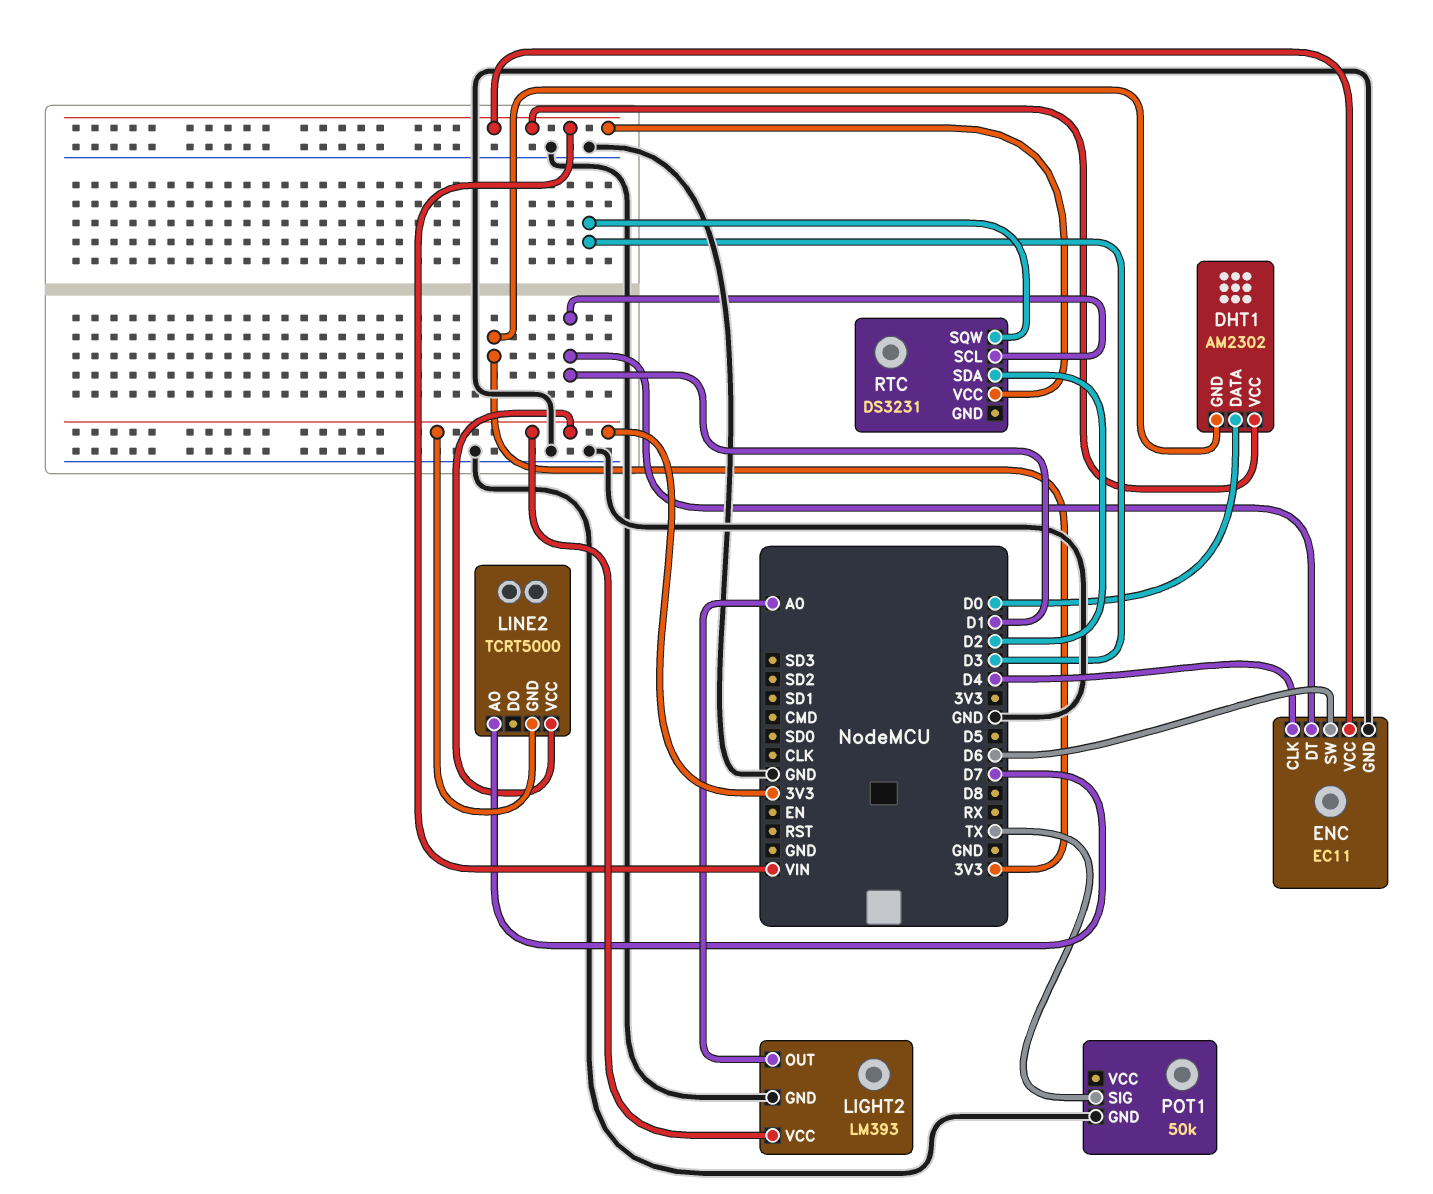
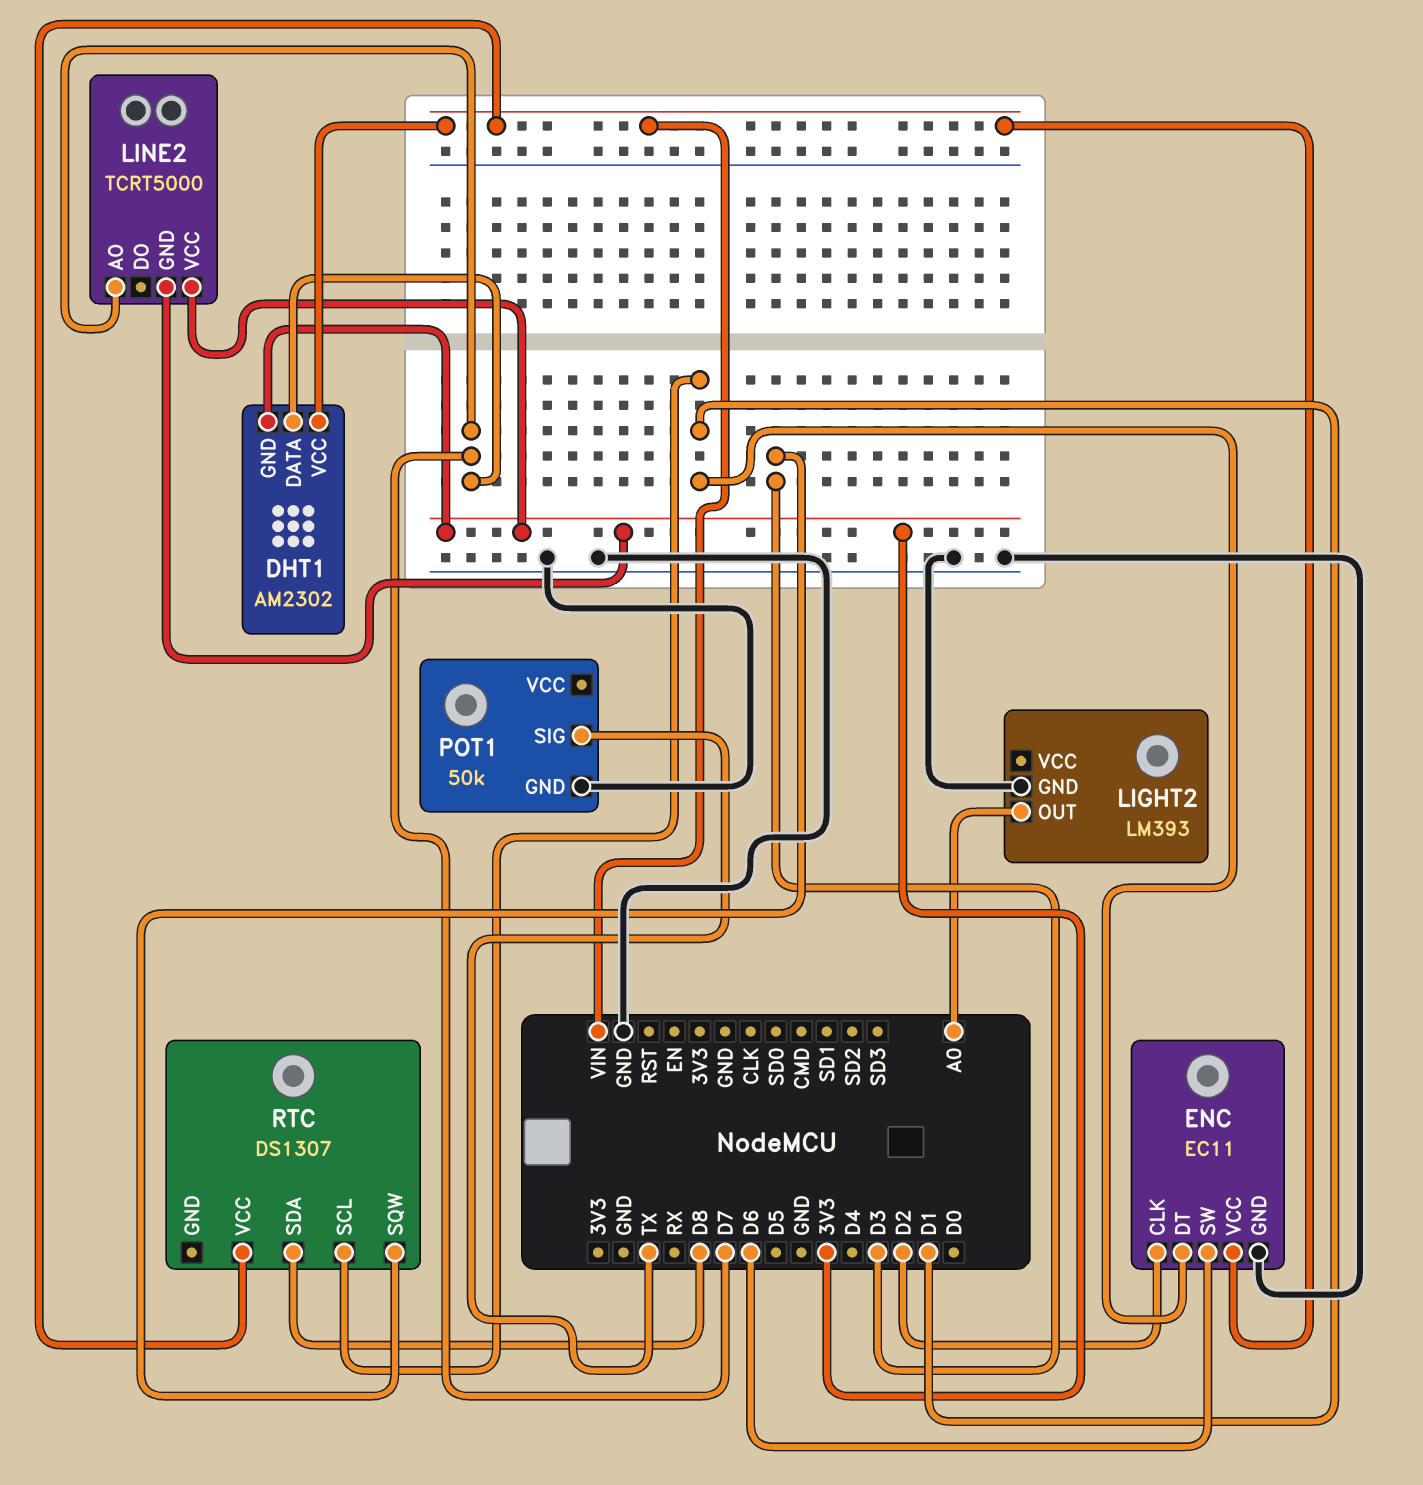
DHT1 pin DATA: D0 -> D7
ENC pin CLK: D4 -> D2
LIGHT2 pin VCC: 3V3 -> none
RTC: DS3231 -> DS1307
RTC pin SDA: D2 -> D8

